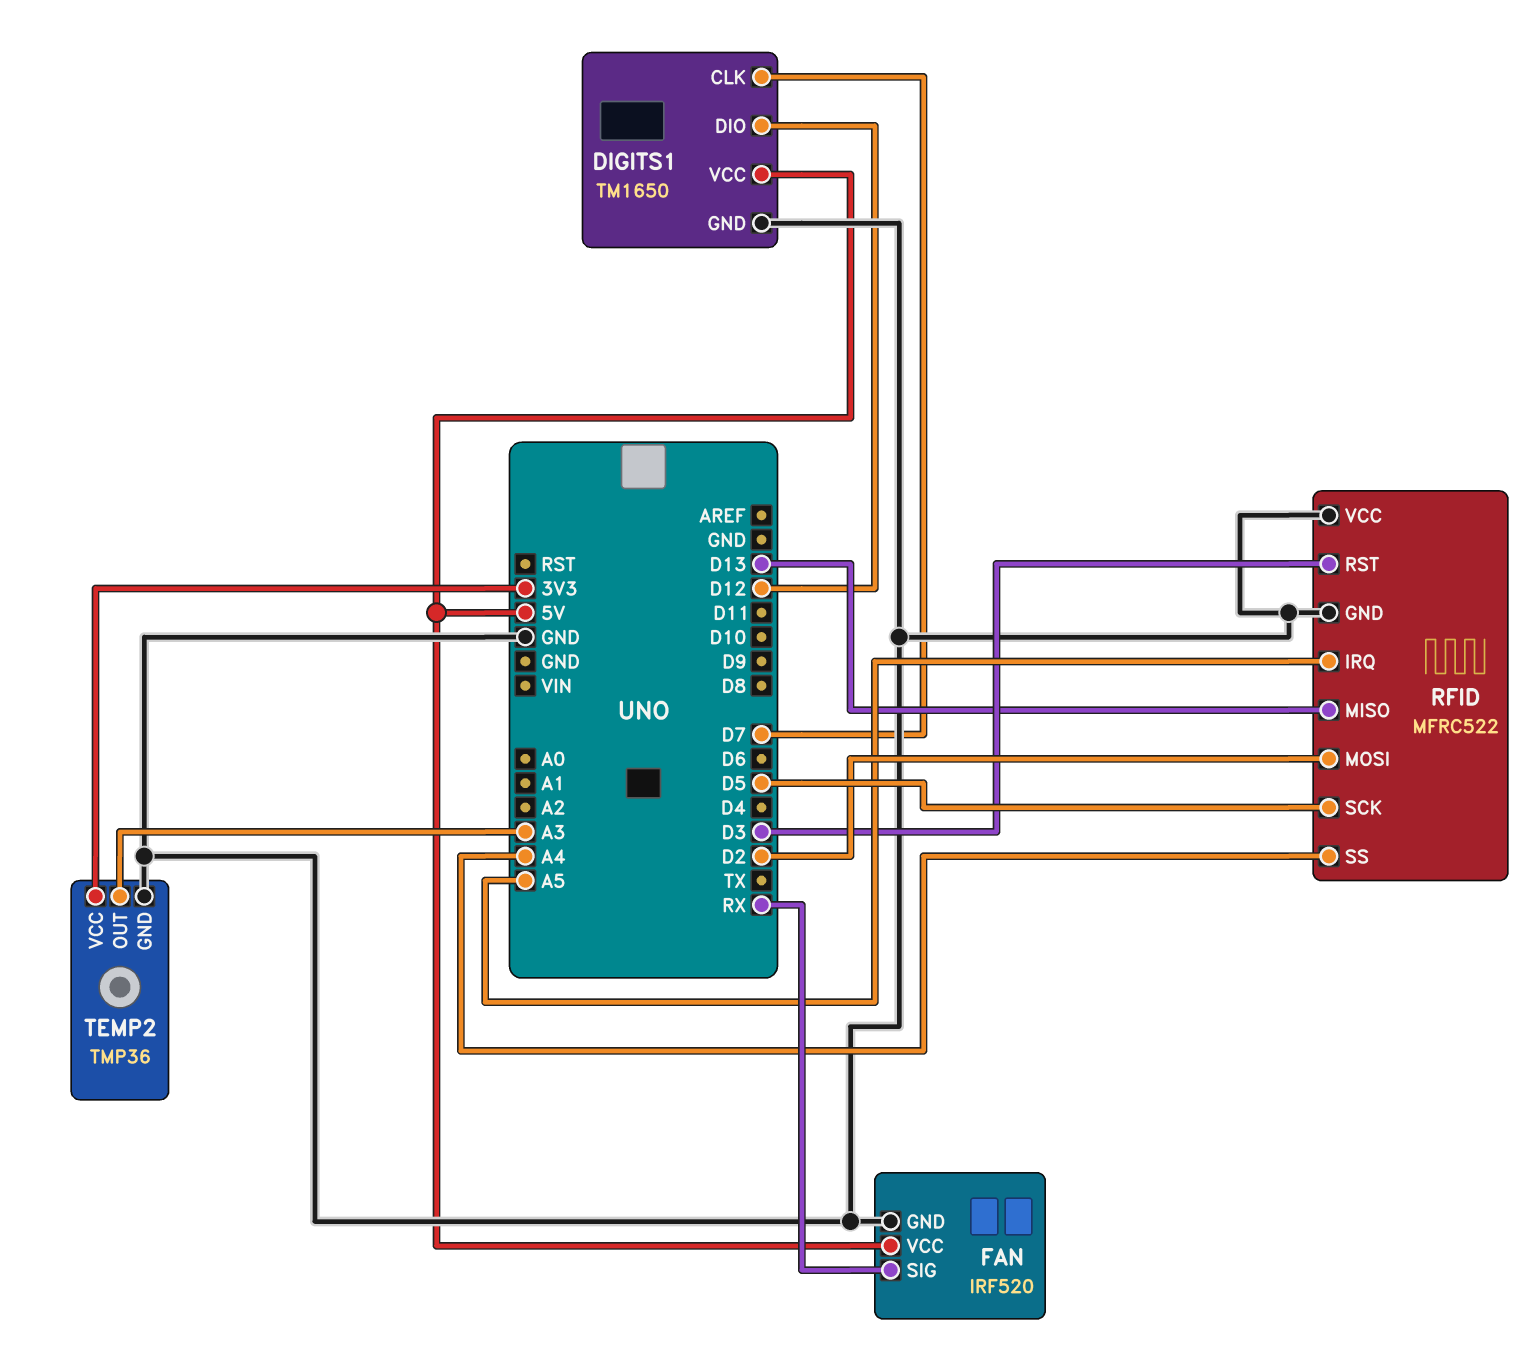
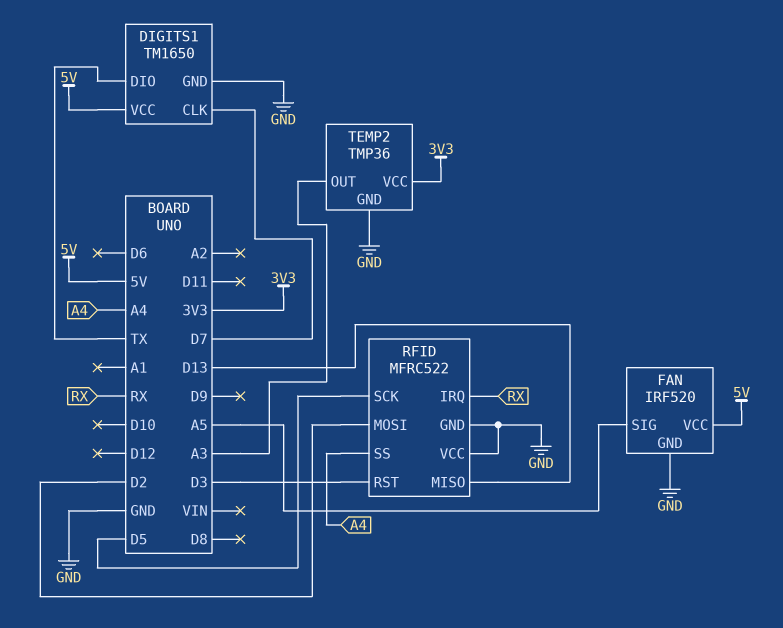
DIGITS1 pin DIO: D12 -> TX
FAN pin SIG: RX -> A5
RFID pin IRQ: A5 -> RX

